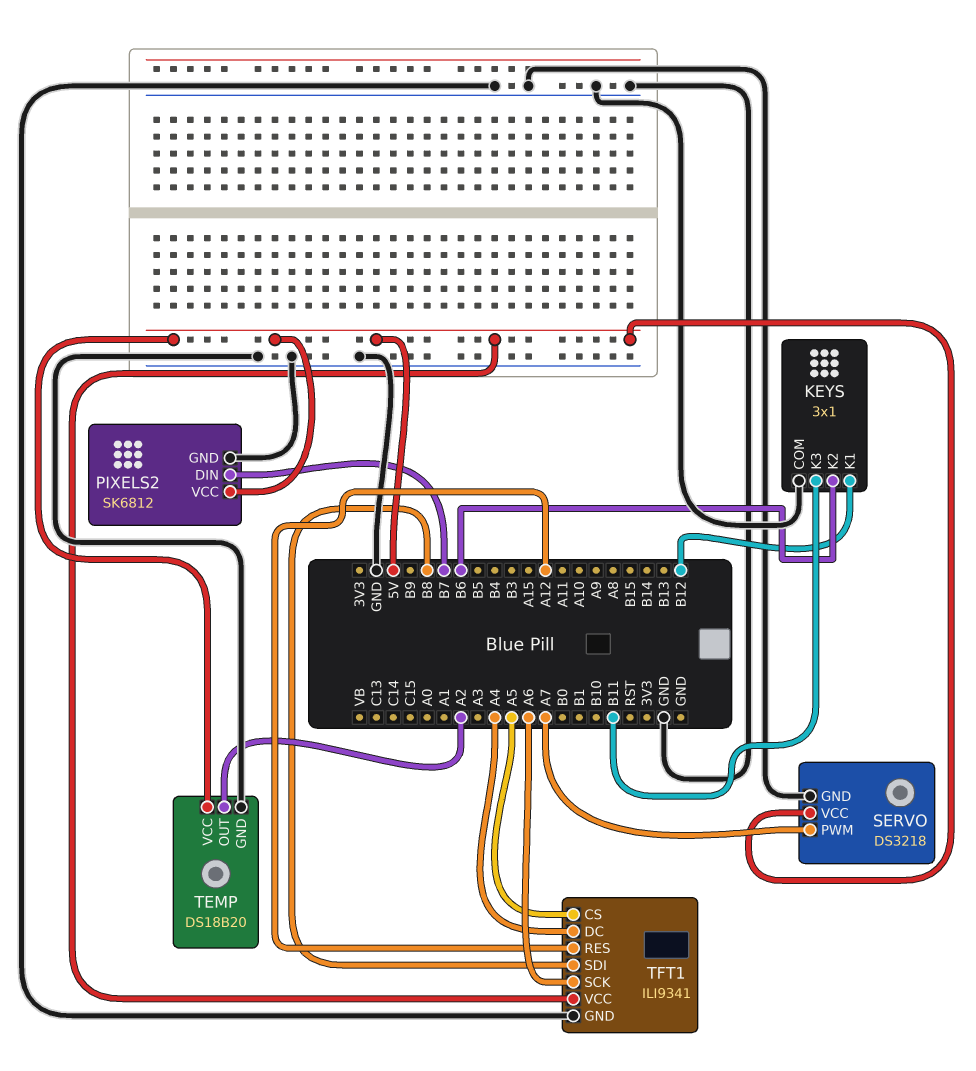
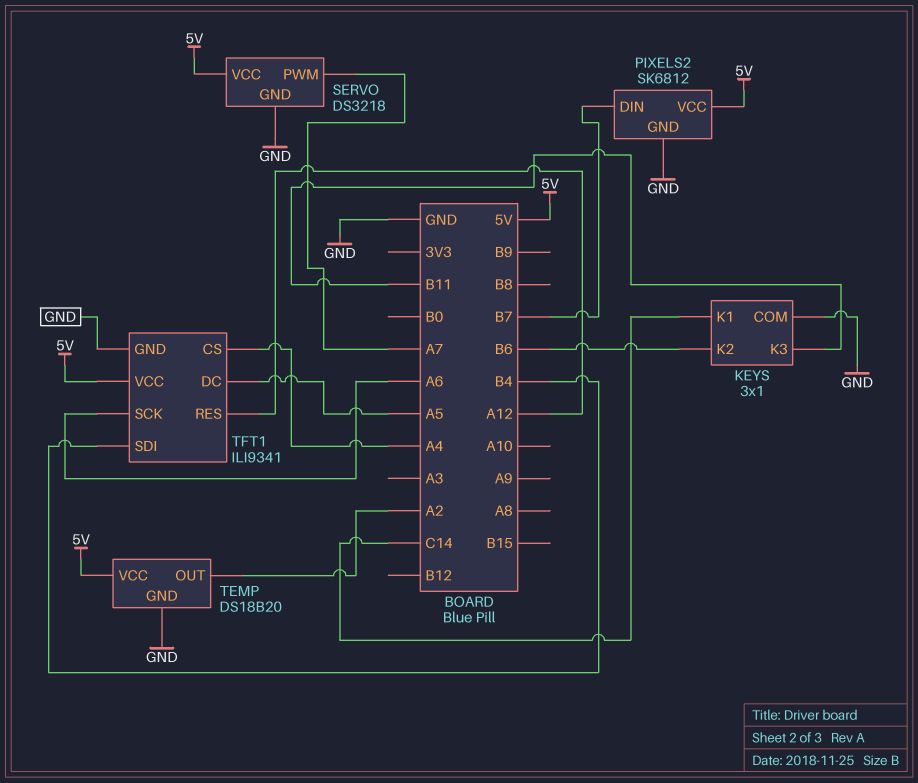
KEYS pin K1: B12 -> C14
TFT1 pin CS: A5 -> A4
TFT1 pin DC: A4 -> A5
TFT1 pin SDI: B8 -> B4

